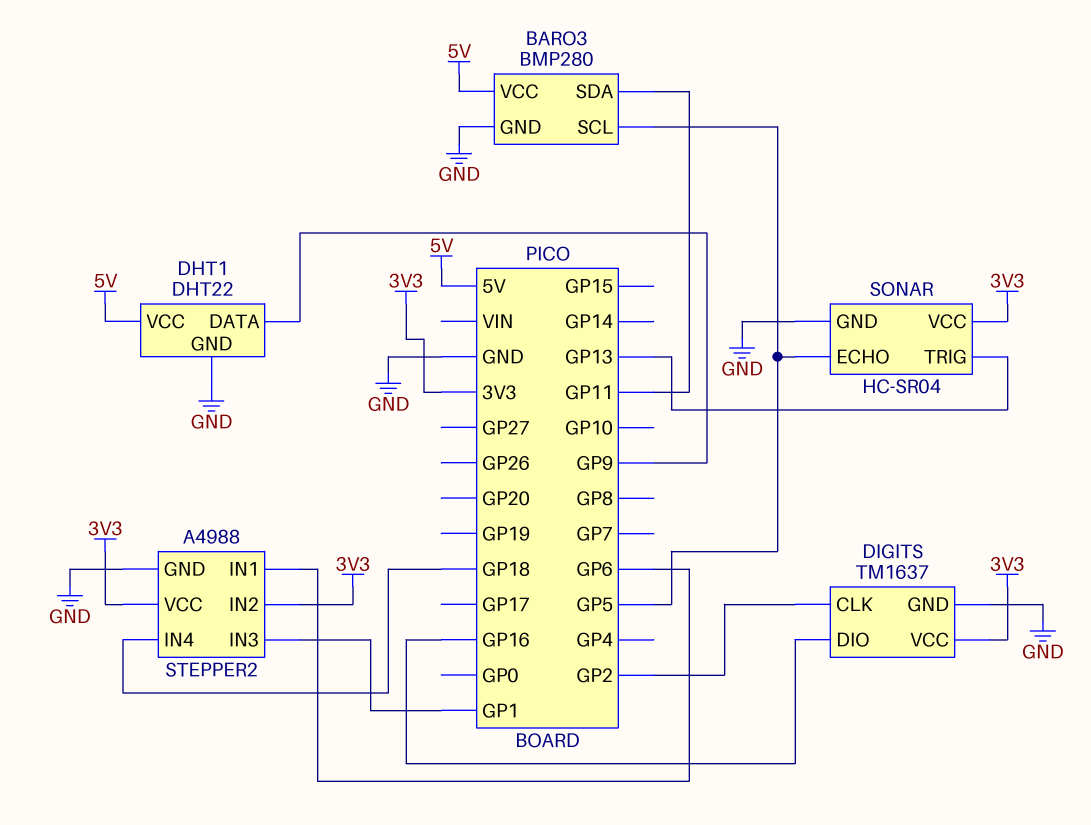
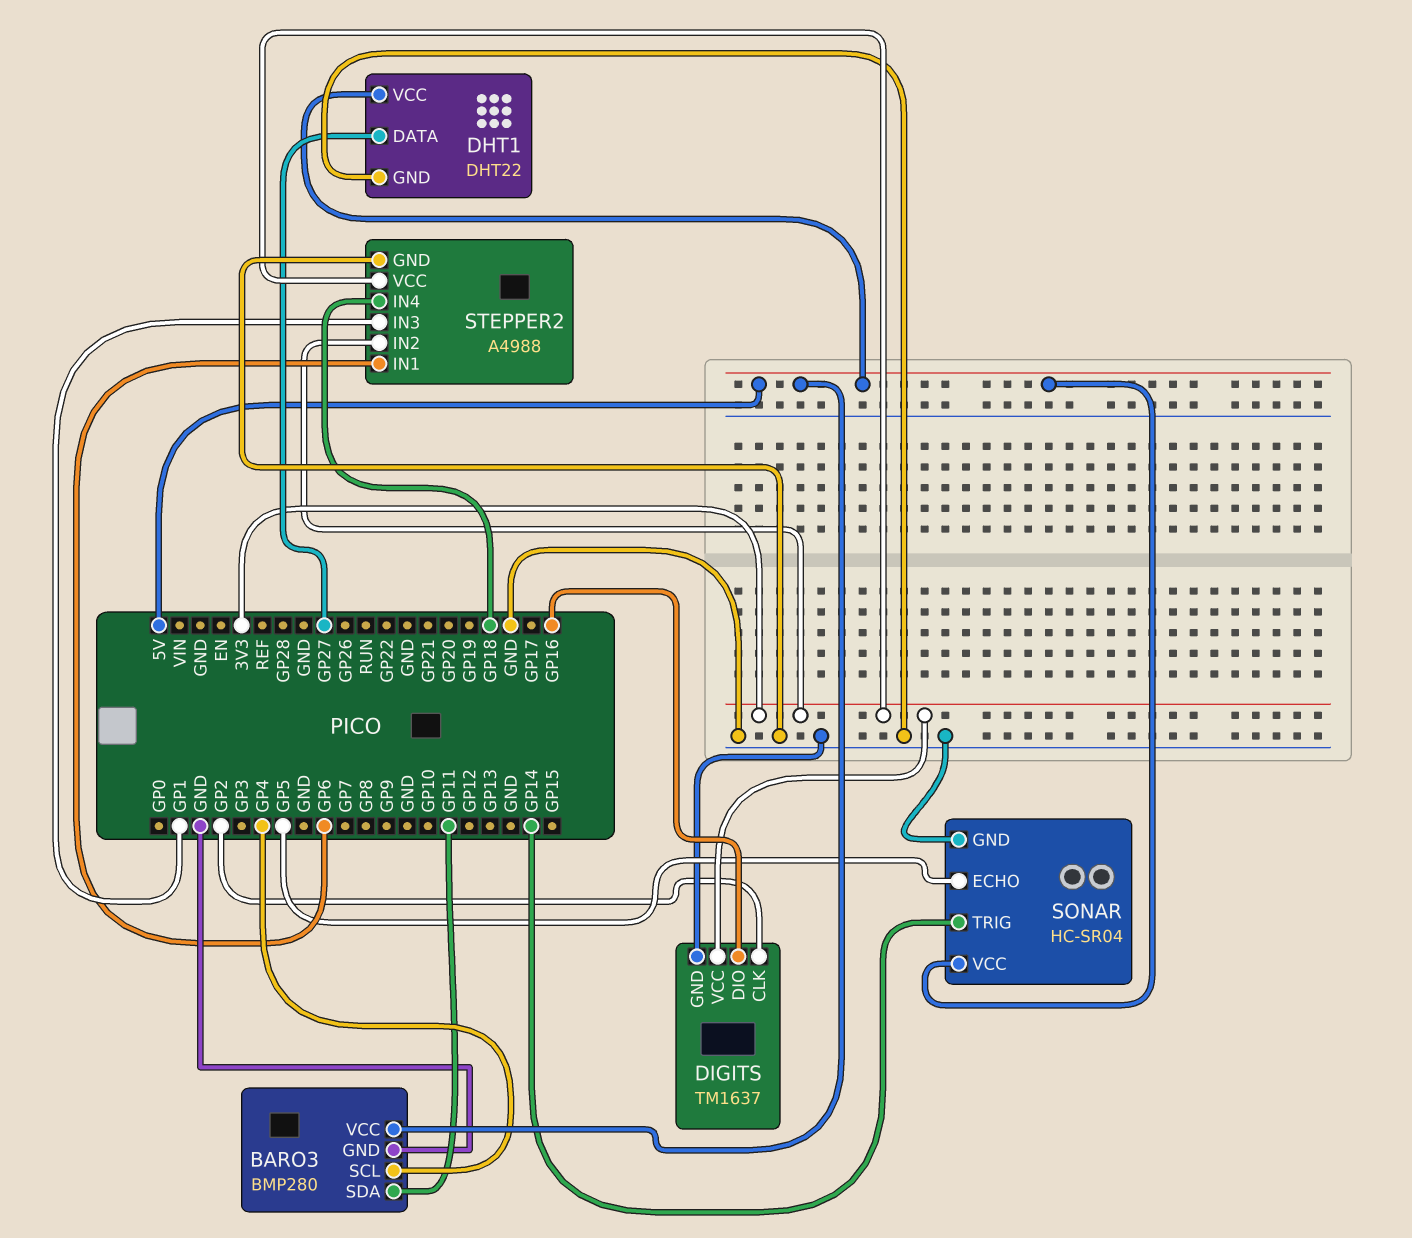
BARO3 pin SCL: GP5 -> GP4
DHT1 pin DATA: GP9 -> GP27
SONAR pin TRIG: GP13 -> GP14
SONAR pin VCC: 3V3 -> 5V

